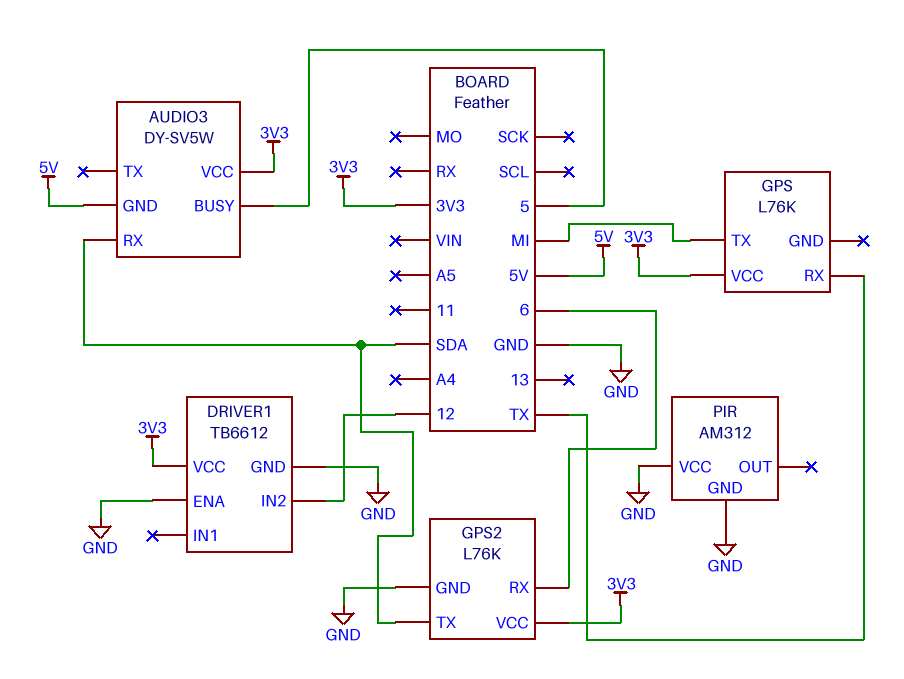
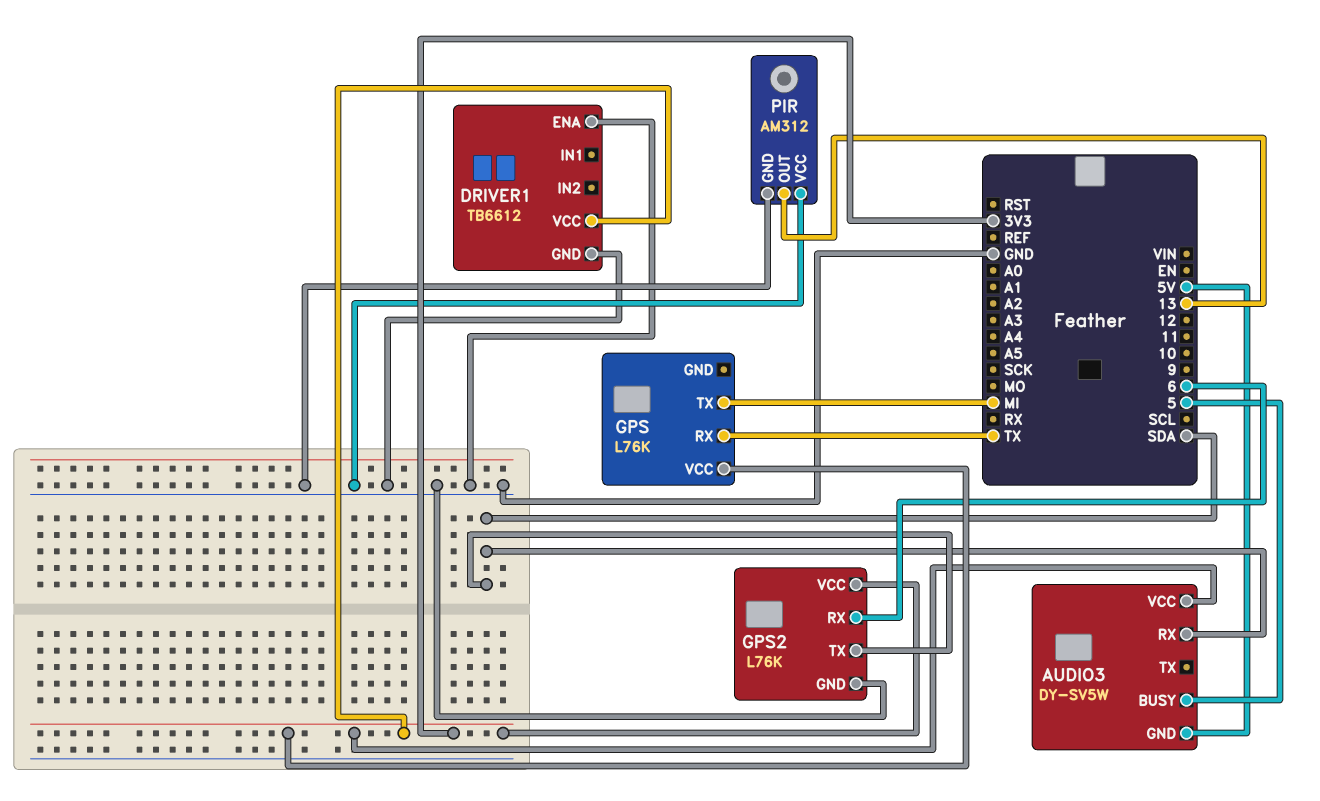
DRIVER1 pin IN2: 12 -> none
PIR pin OUT: none -> 13

